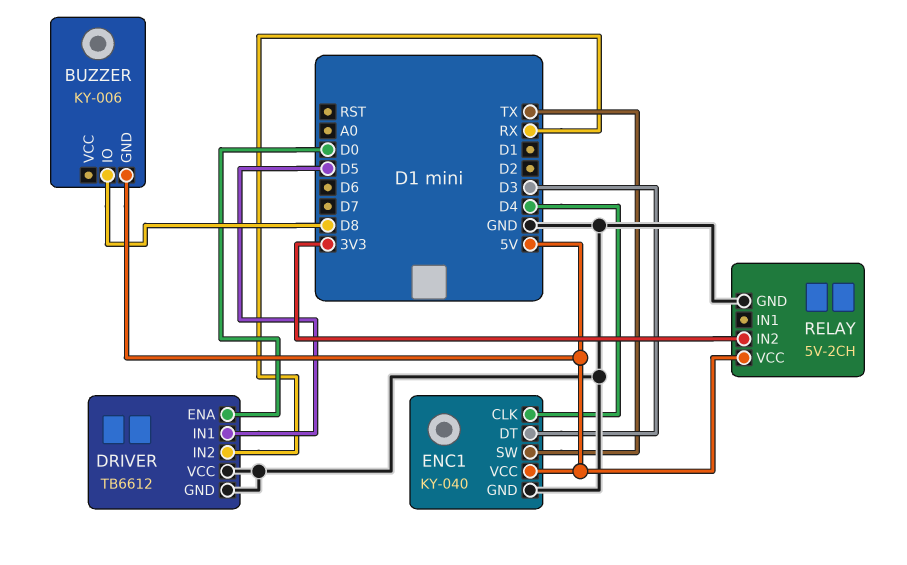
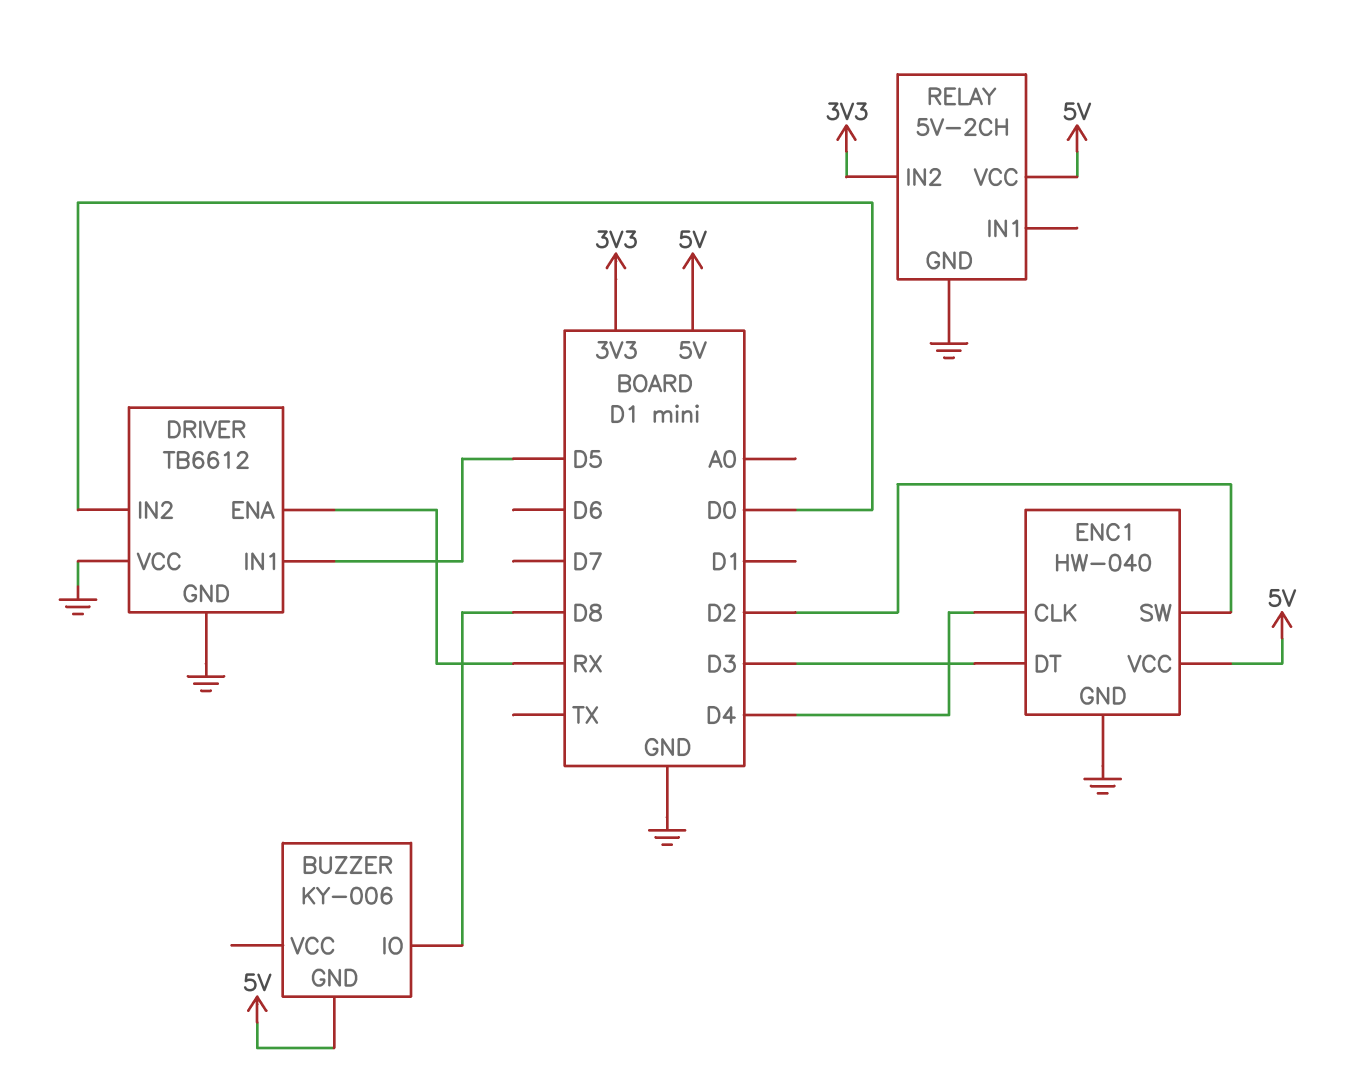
DRIVER pin ENA: D0 -> RX
DRIVER pin IN2: RX -> D0
ENC1: KY-040 -> HW-040
ENC1 pin SW: TX -> D2

